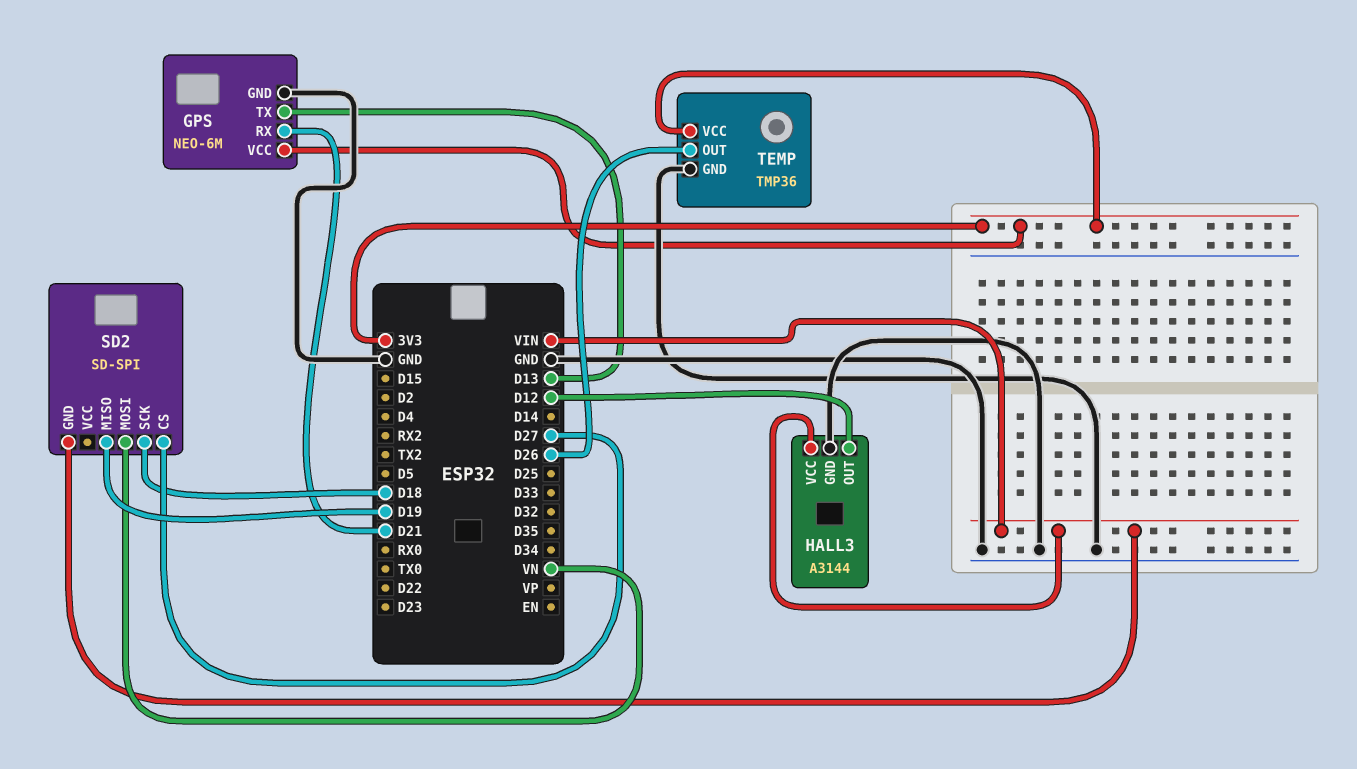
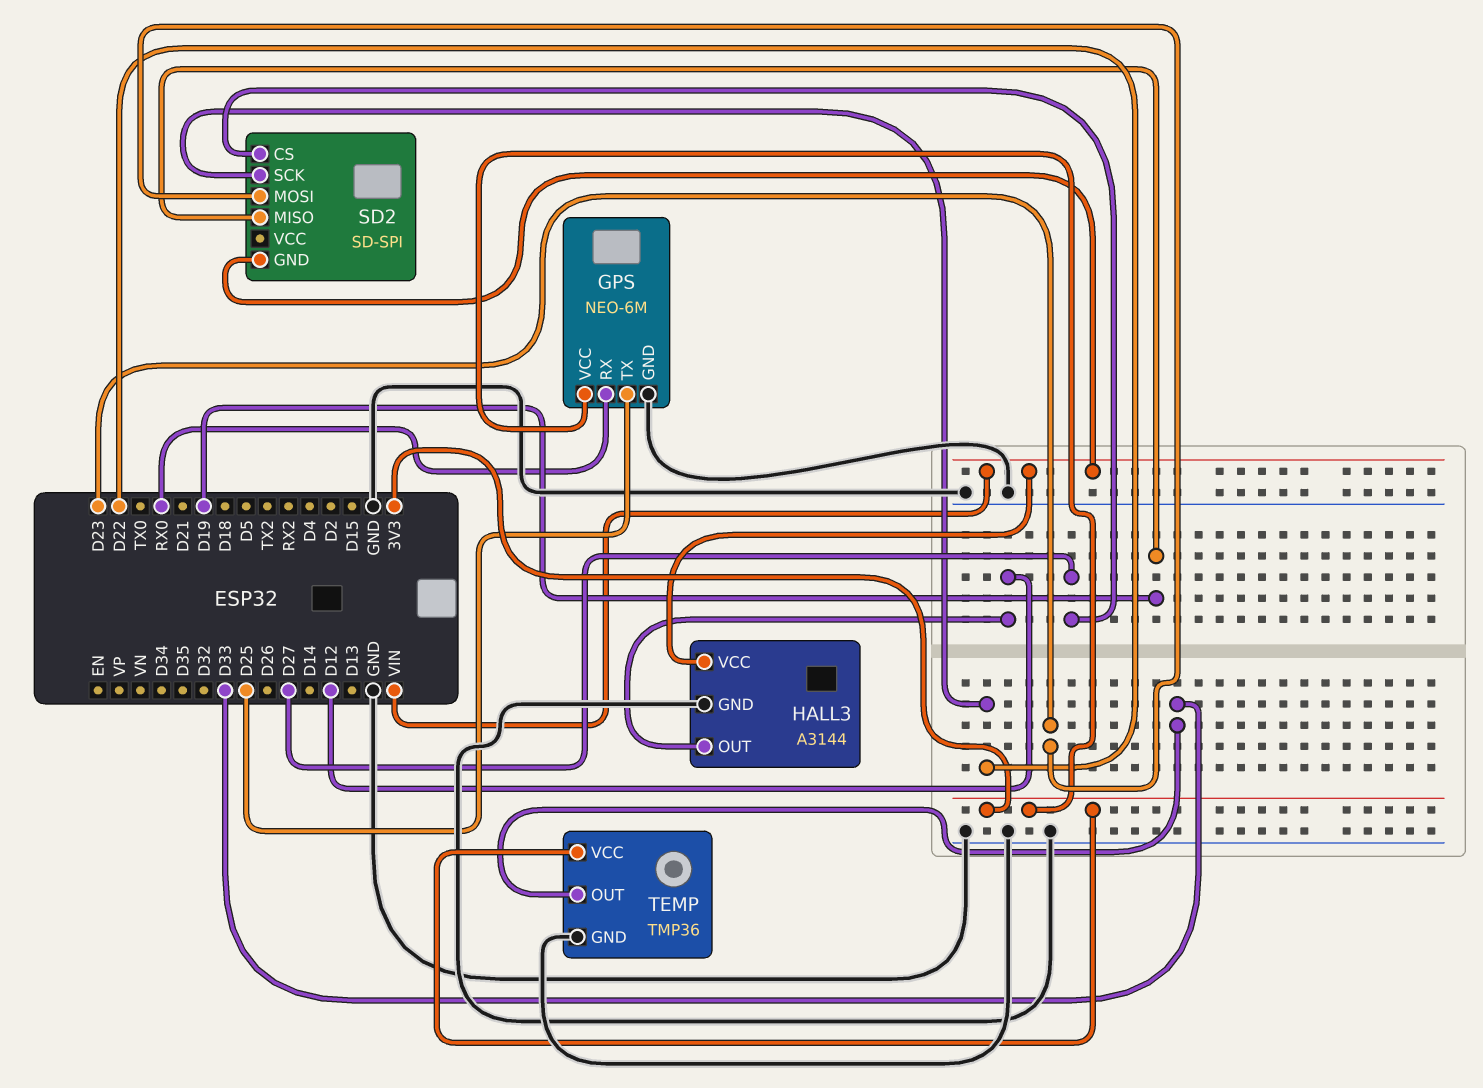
GPS pin RX: D21 -> RX0
GPS pin TX: D13 -> D25
SD2 pin MOSI: VN -> D23
SD2 pin SCK: D18 -> D22
TEMP pin OUT: D26 -> D33

